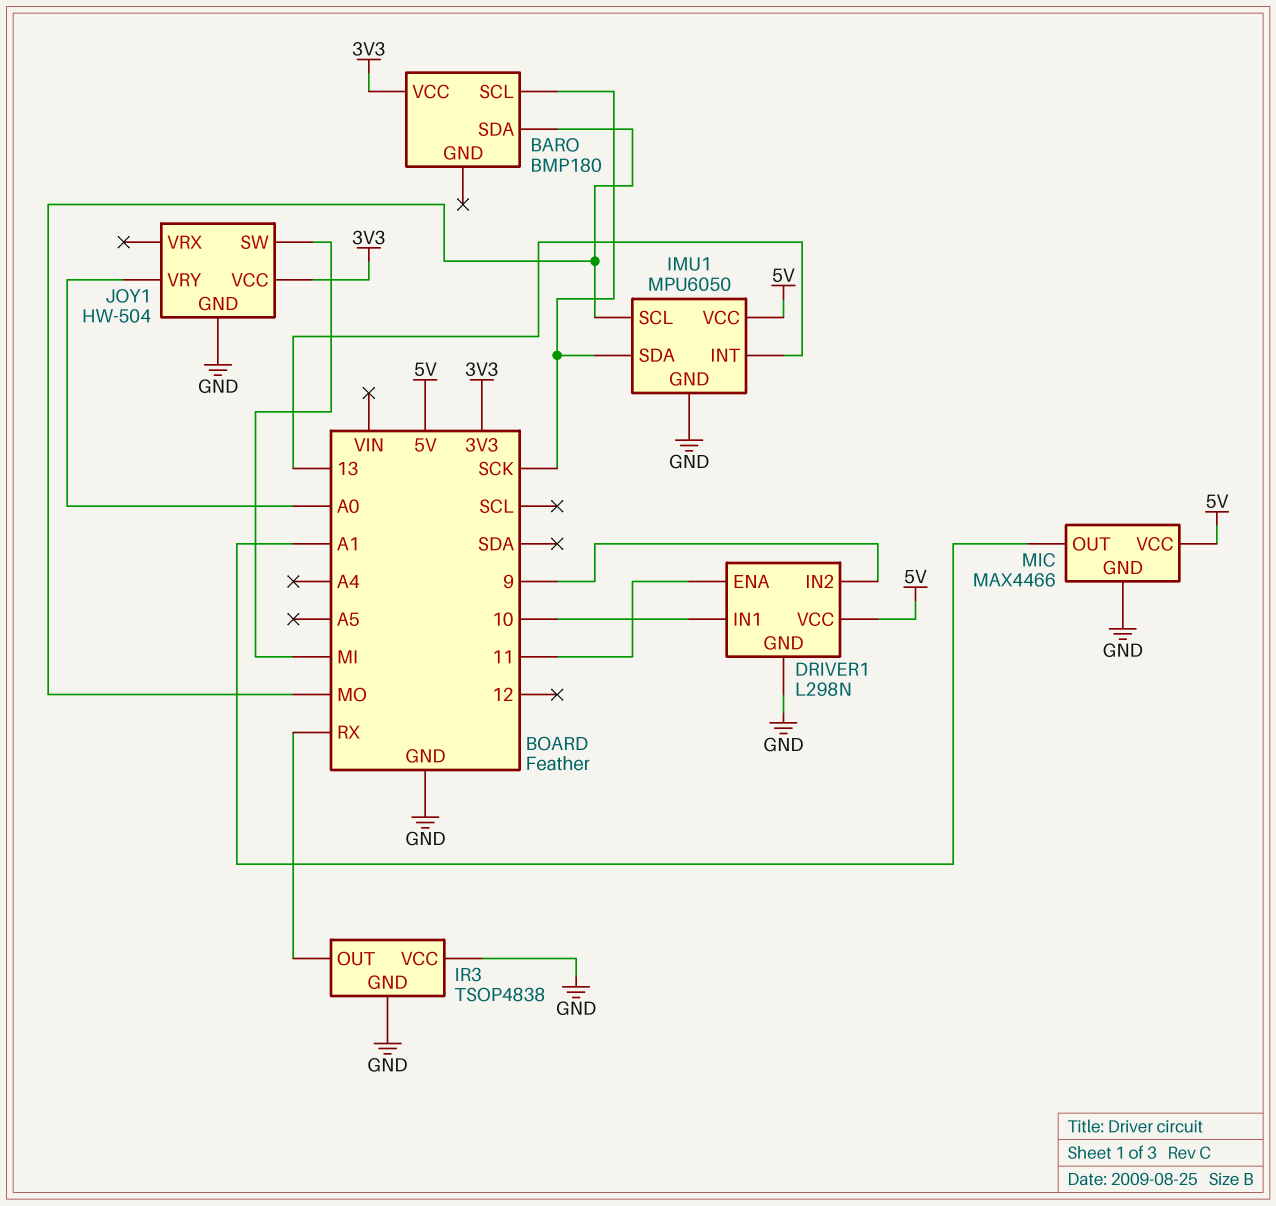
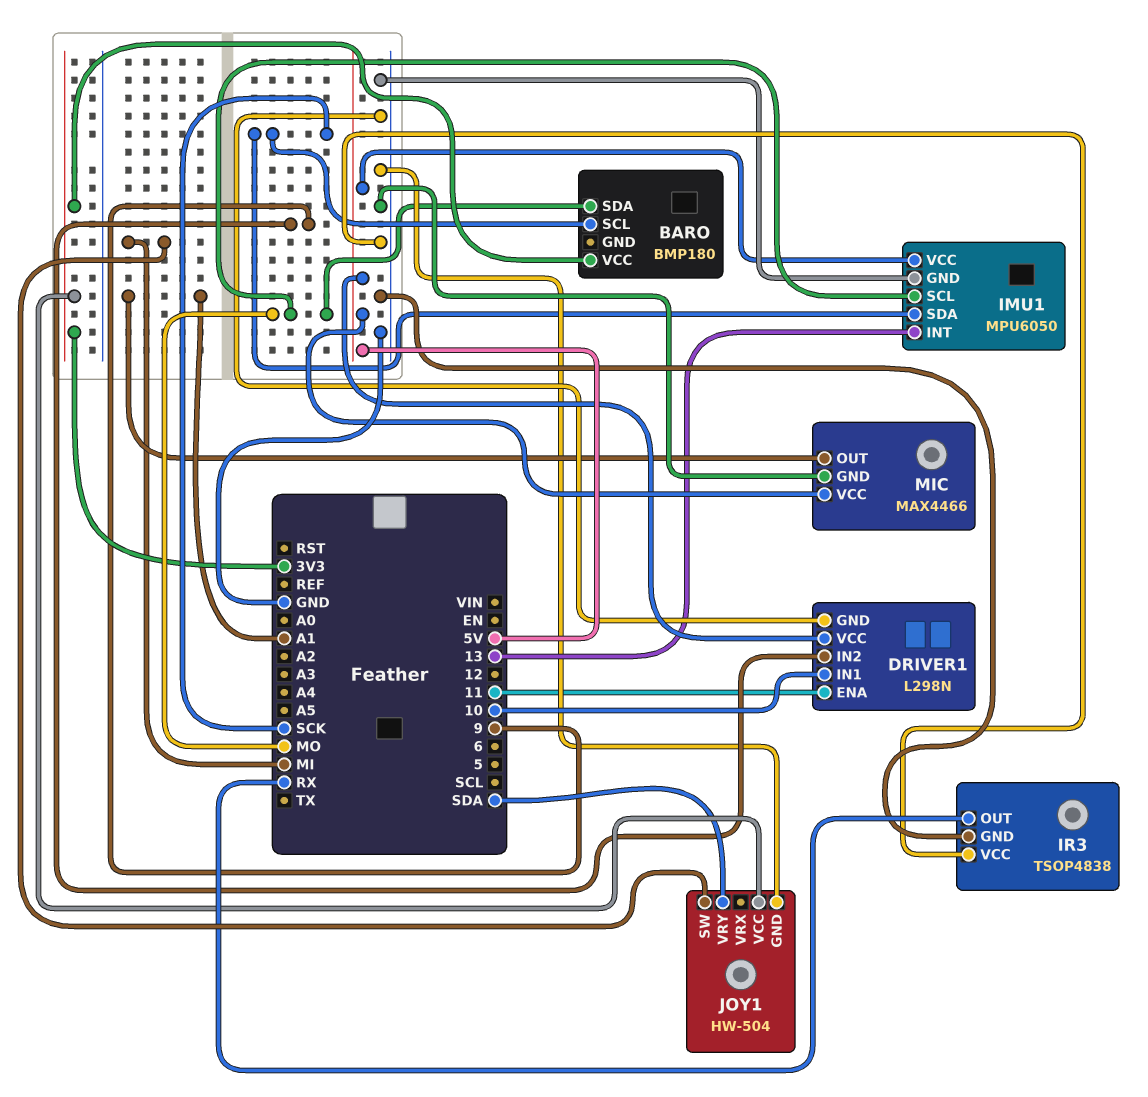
JOY1 pin VRY: A0 -> SDA

